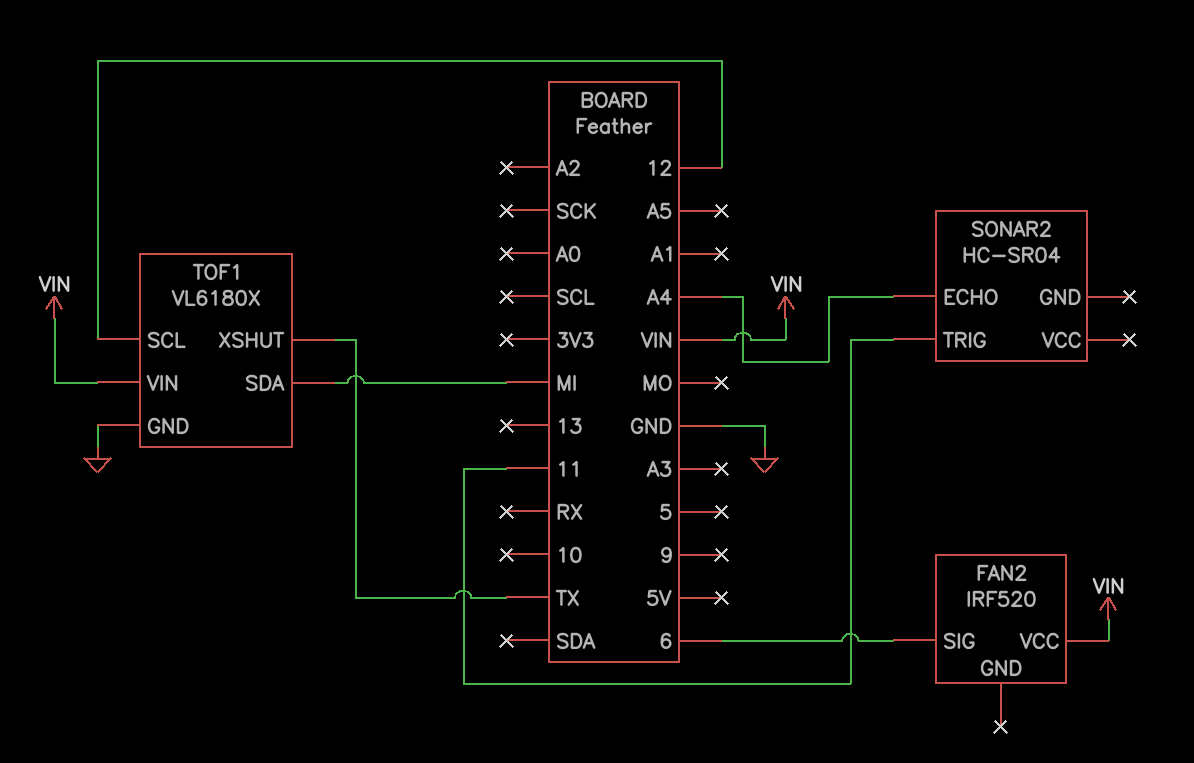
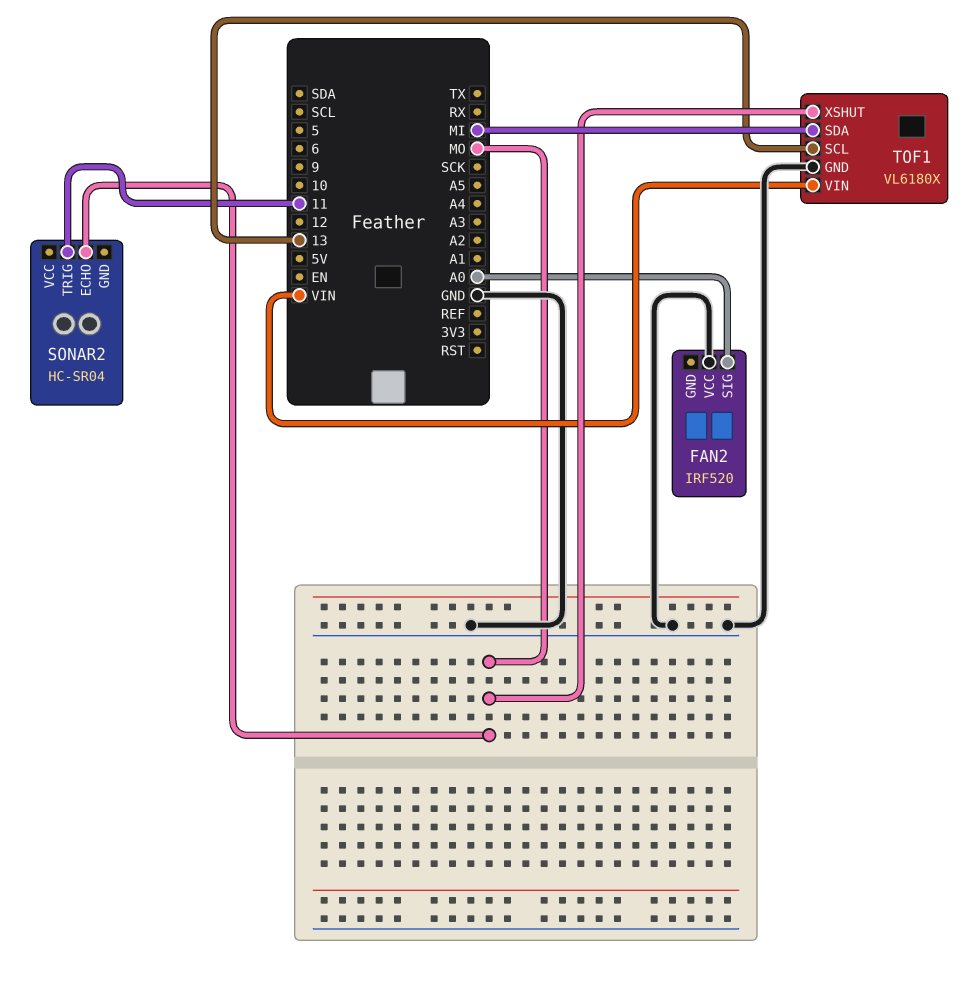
FAN2 pin SIG: 6 -> A0
FAN2 pin VCC: VIN -> GND
SONAR2 pin ECHO: A4 -> MO
TOF1 pin SCL: 12 -> 13
TOF1 pin XSHUT: TX -> MO

